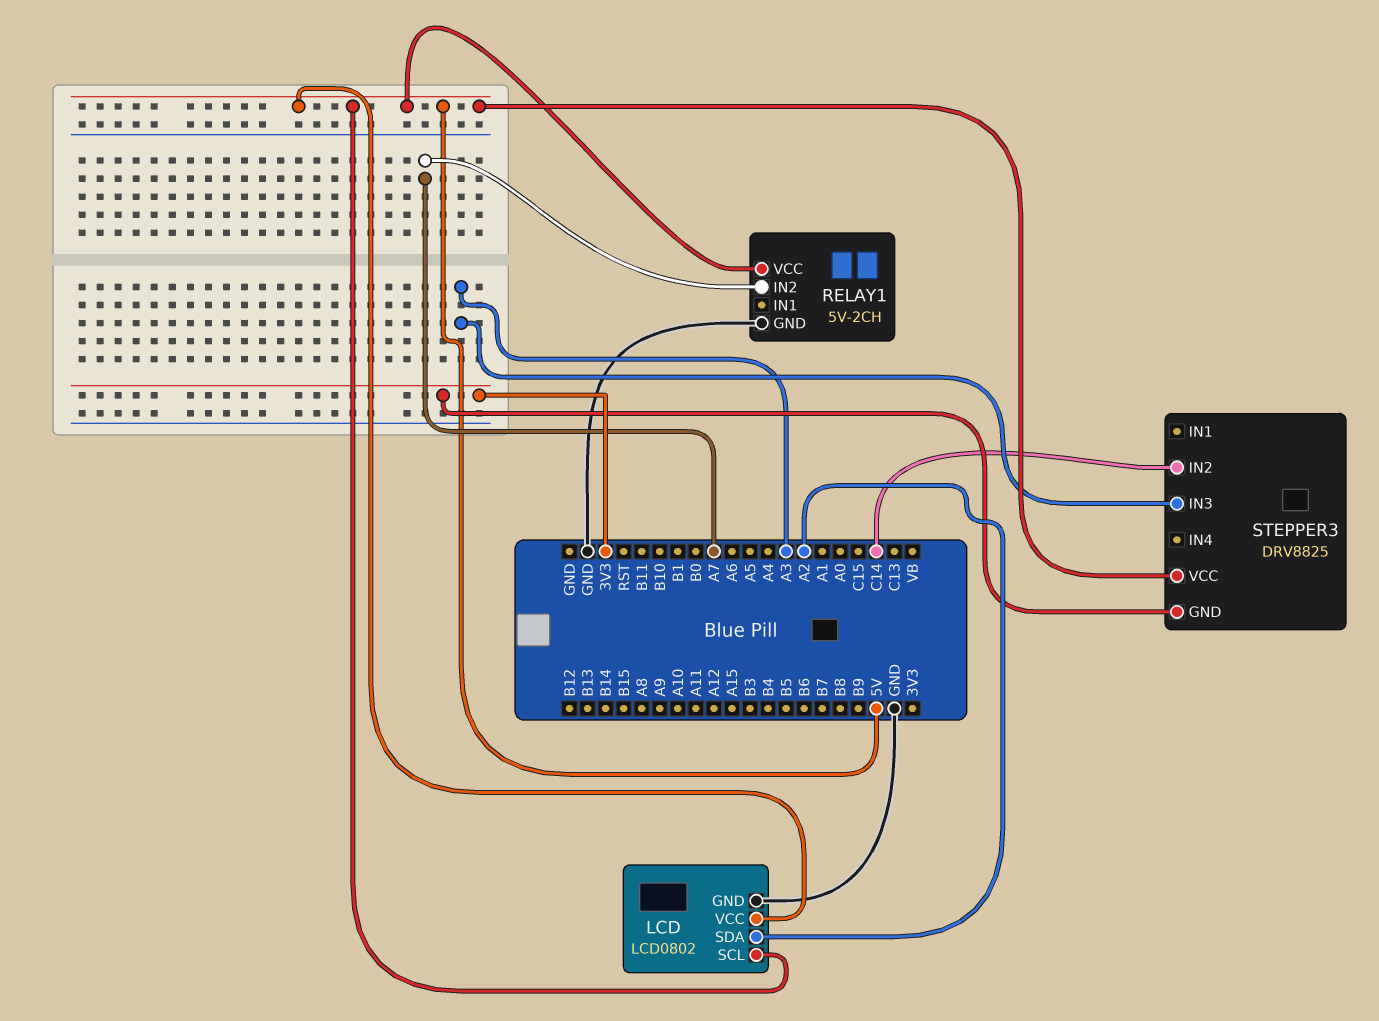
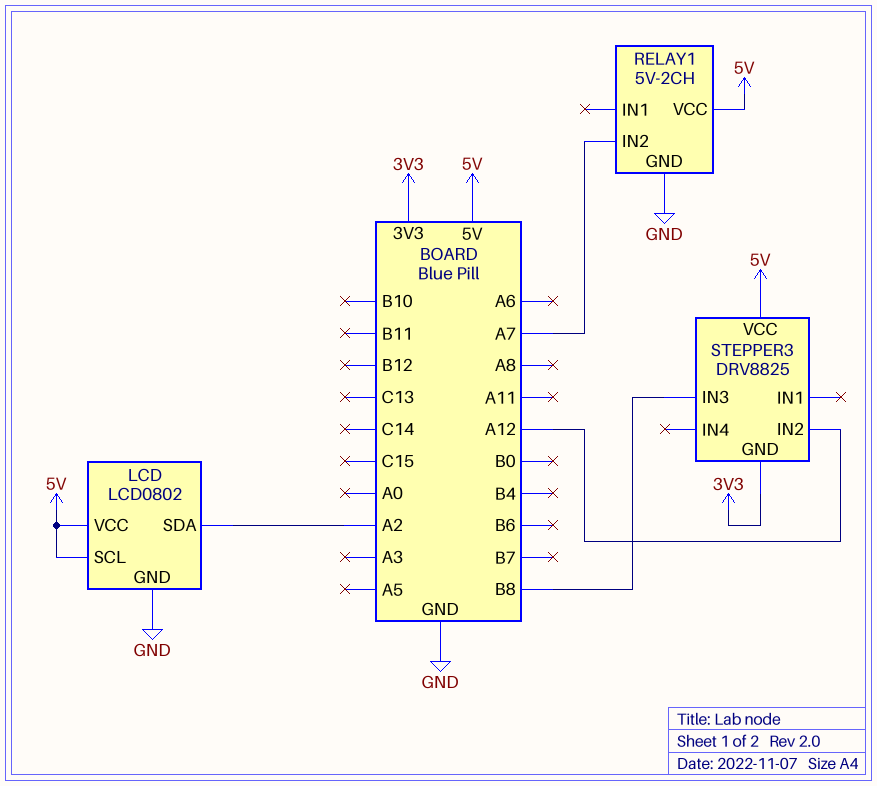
STEPPER3 pin IN2: C14 -> A12
STEPPER3 pin IN3: A3 -> B8

